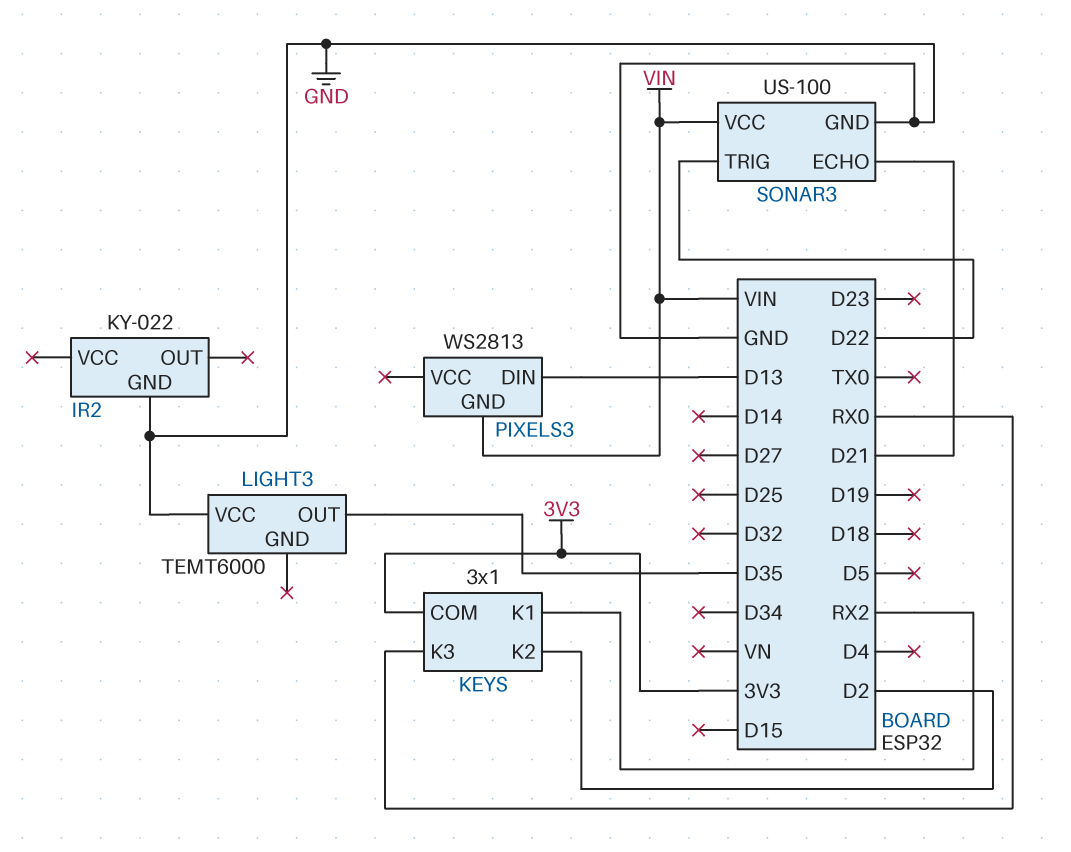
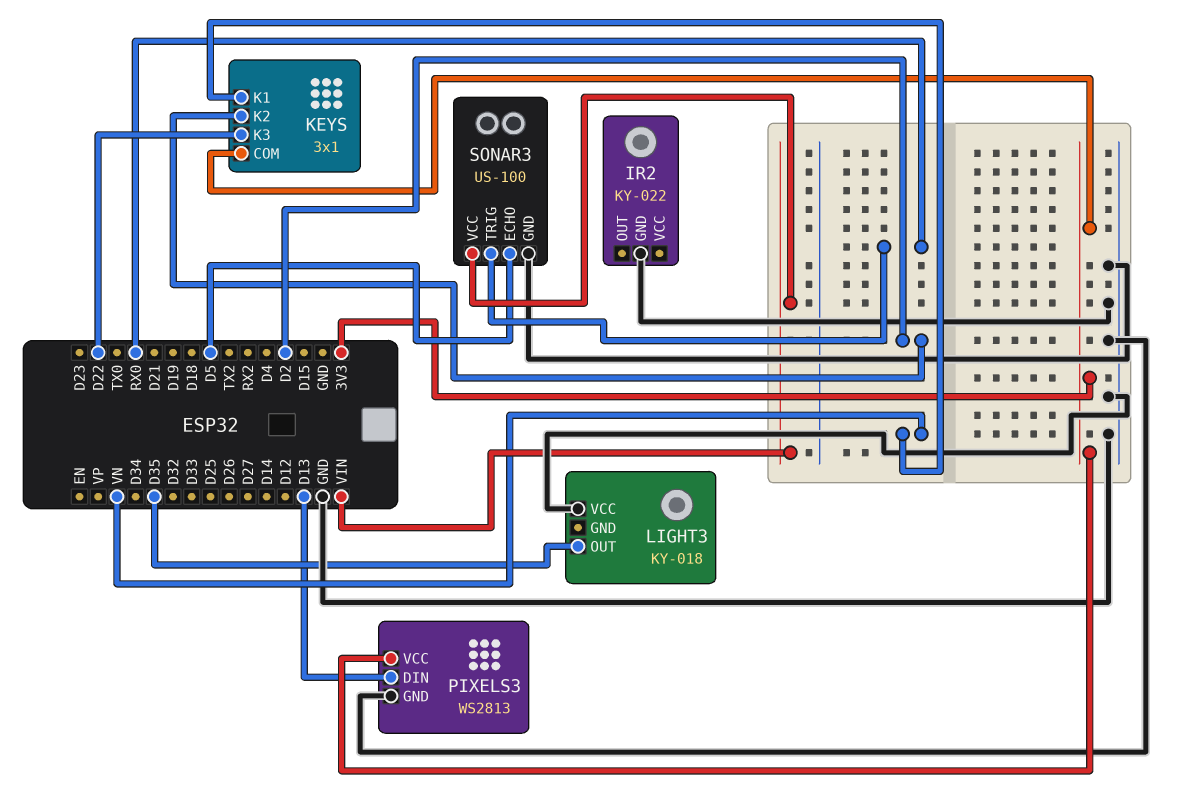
KEYS pin K1: RX2 -> VN
KEYS pin K3: RX0 -> D22
LIGHT3: TEMT6000 -> KY-018
PIXELS3 pin GND: VIN -> GND
PIXELS3 pin VCC: none -> 3V3
SONAR3 pin ECHO: D21 -> D5
SONAR3 pin TRIG: D22 -> RX0

